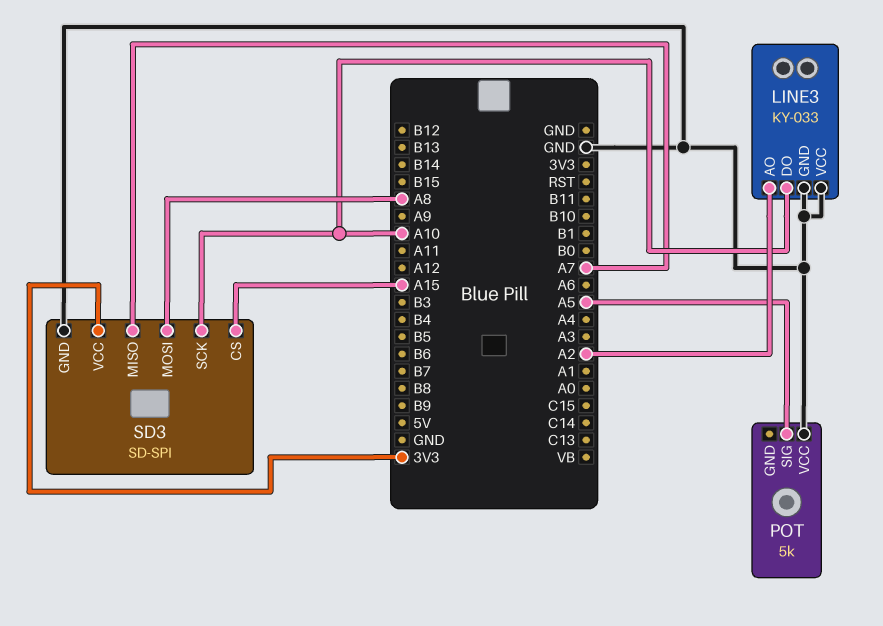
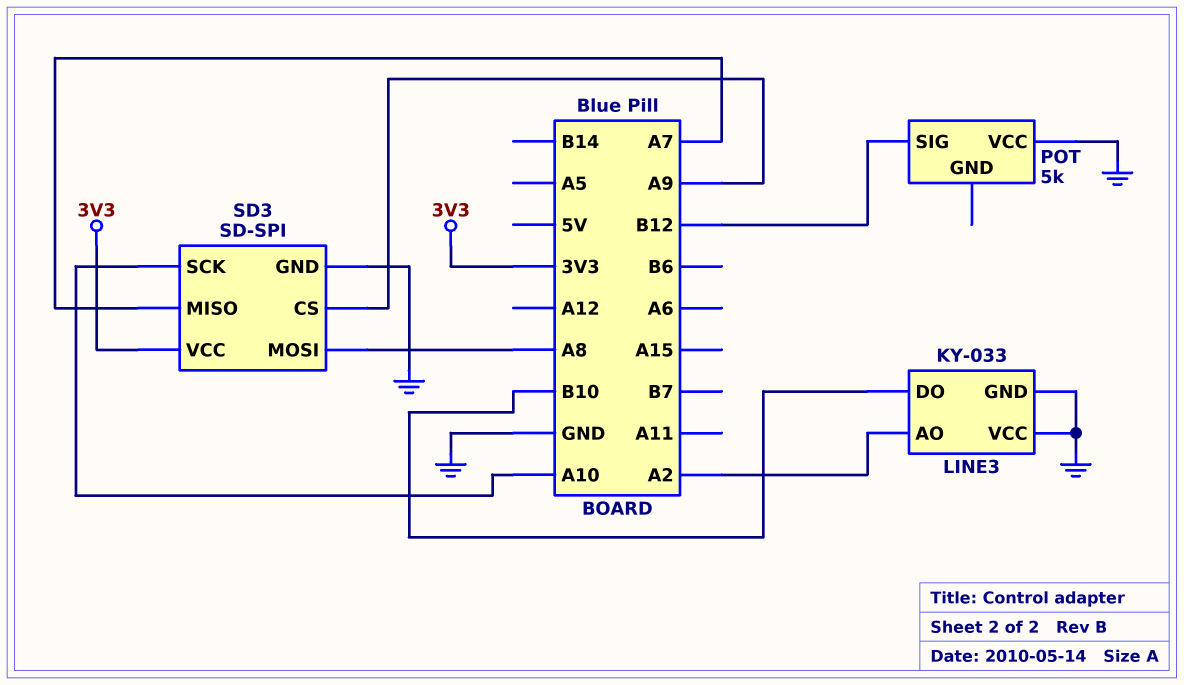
LINE3 pin DO: A10 -> B10
POT pin SIG: A5 -> B12
SD3 pin CS: A15 -> A9

